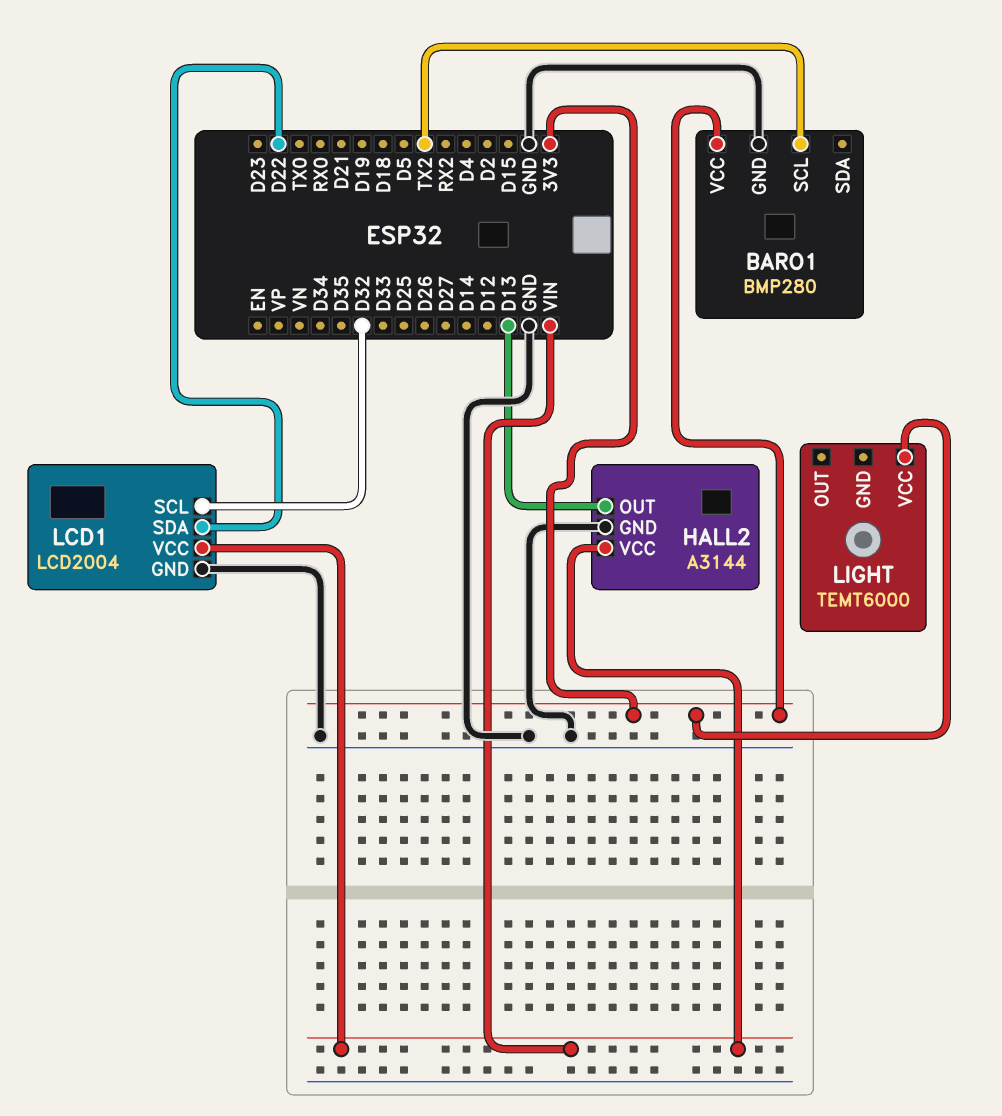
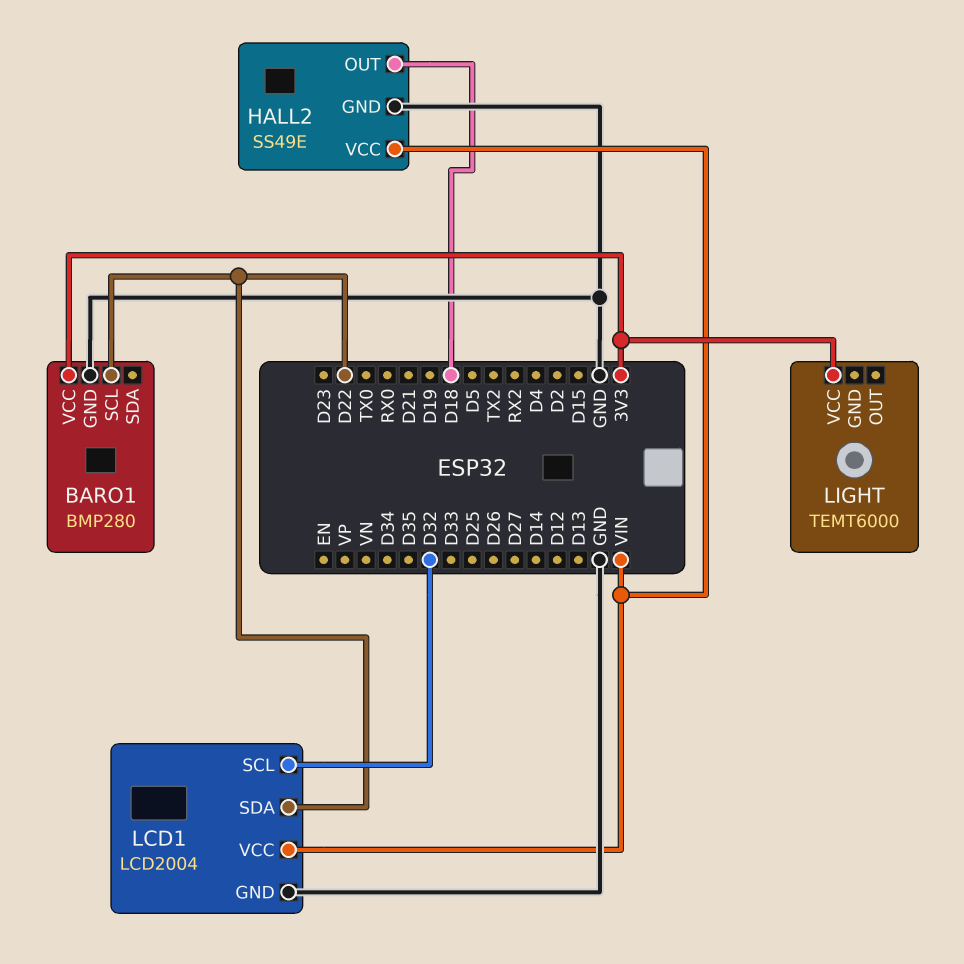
BARO1 pin SCL: TX2 -> D22
HALL2: A3144 -> SS49E
HALL2 pin OUT: D13 -> D18

